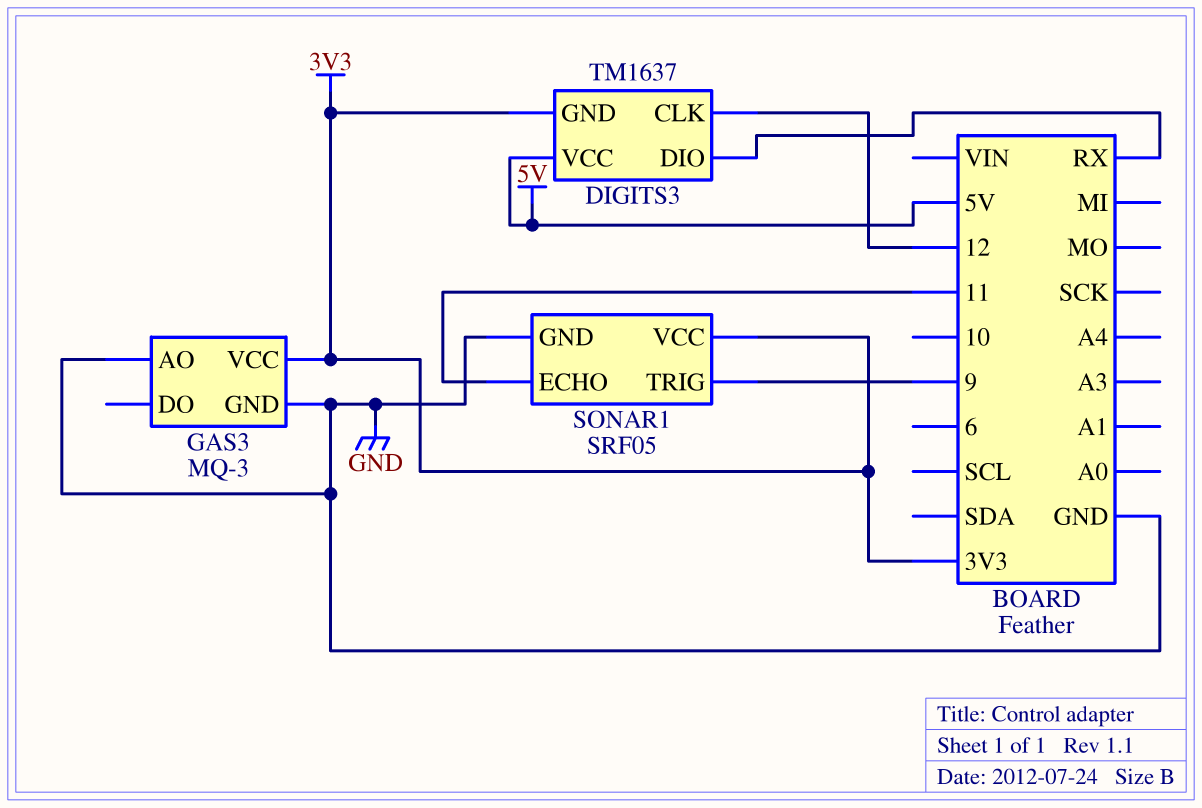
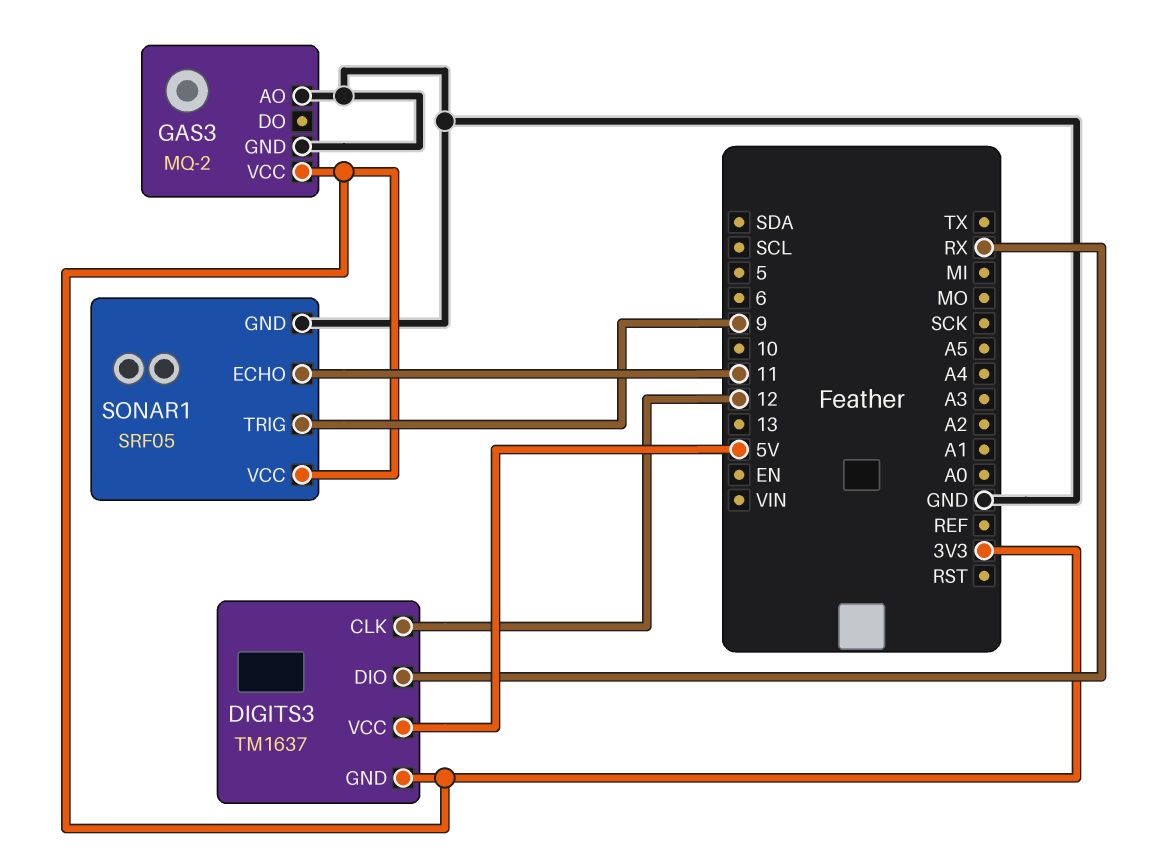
GAS3: MQ-3 -> MQ-2

